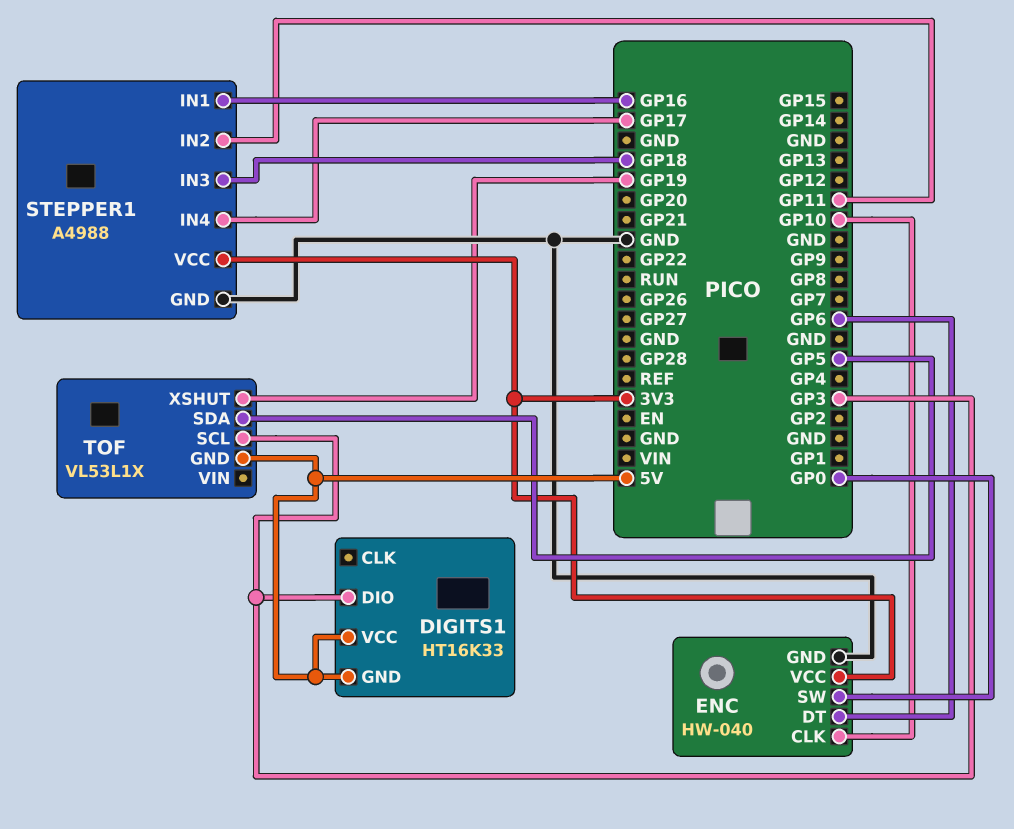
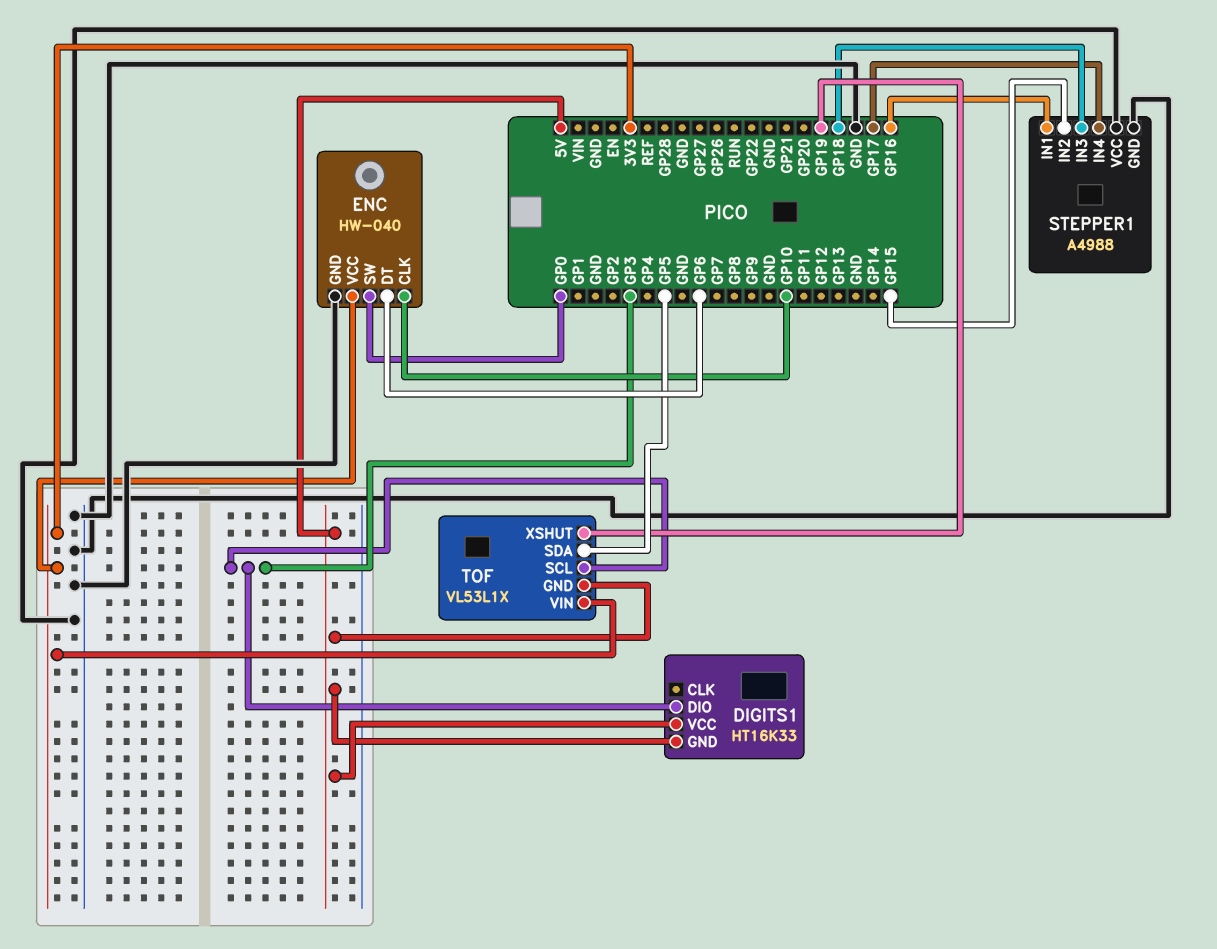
STEPPER1 pin IN2: GP11 -> GP15
STEPPER1 pin VCC: 3V3 -> GND
TOF pin VIN: none -> 3V3

